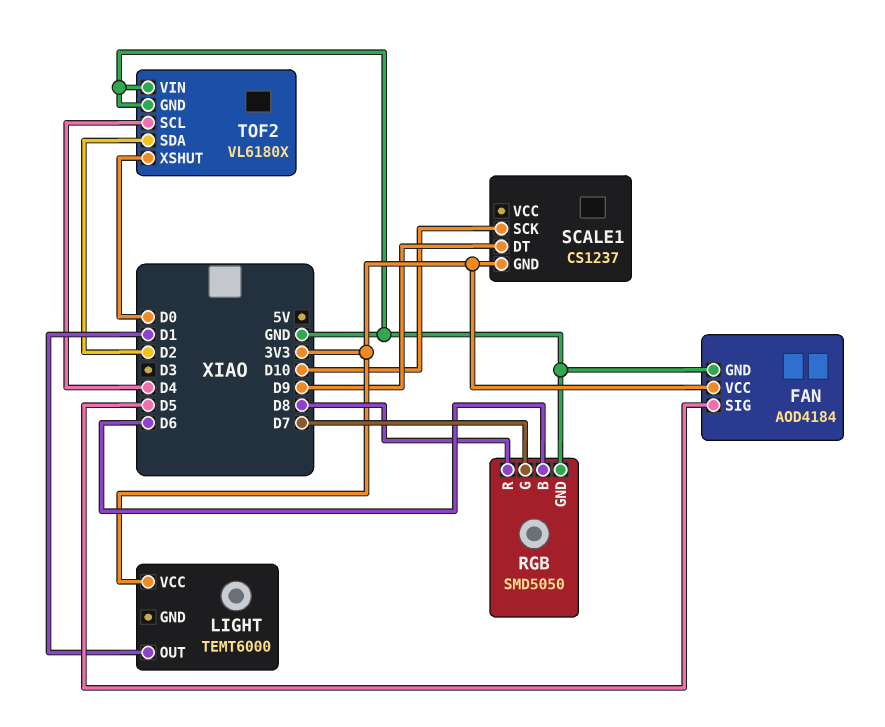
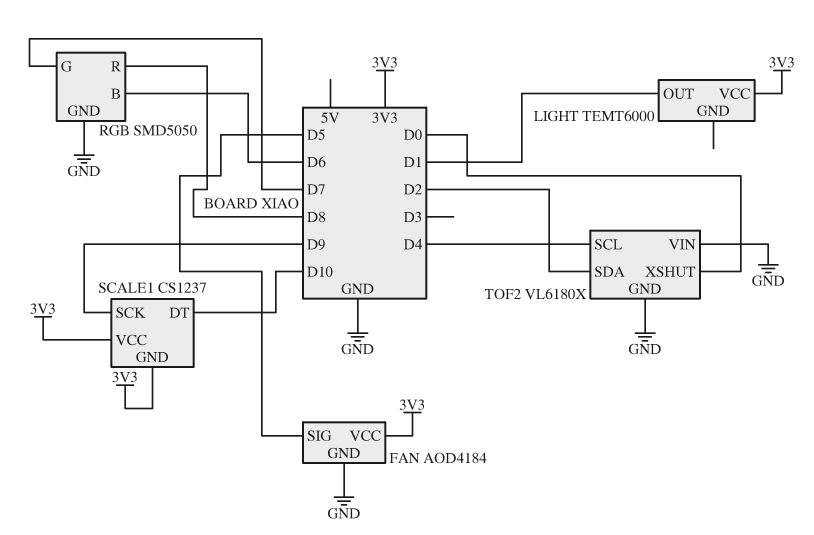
SCALE1 pin DT: D9 -> D10
SCALE1 pin SCK: D10 -> D9
SCALE1 pin VCC: none -> 3V3

